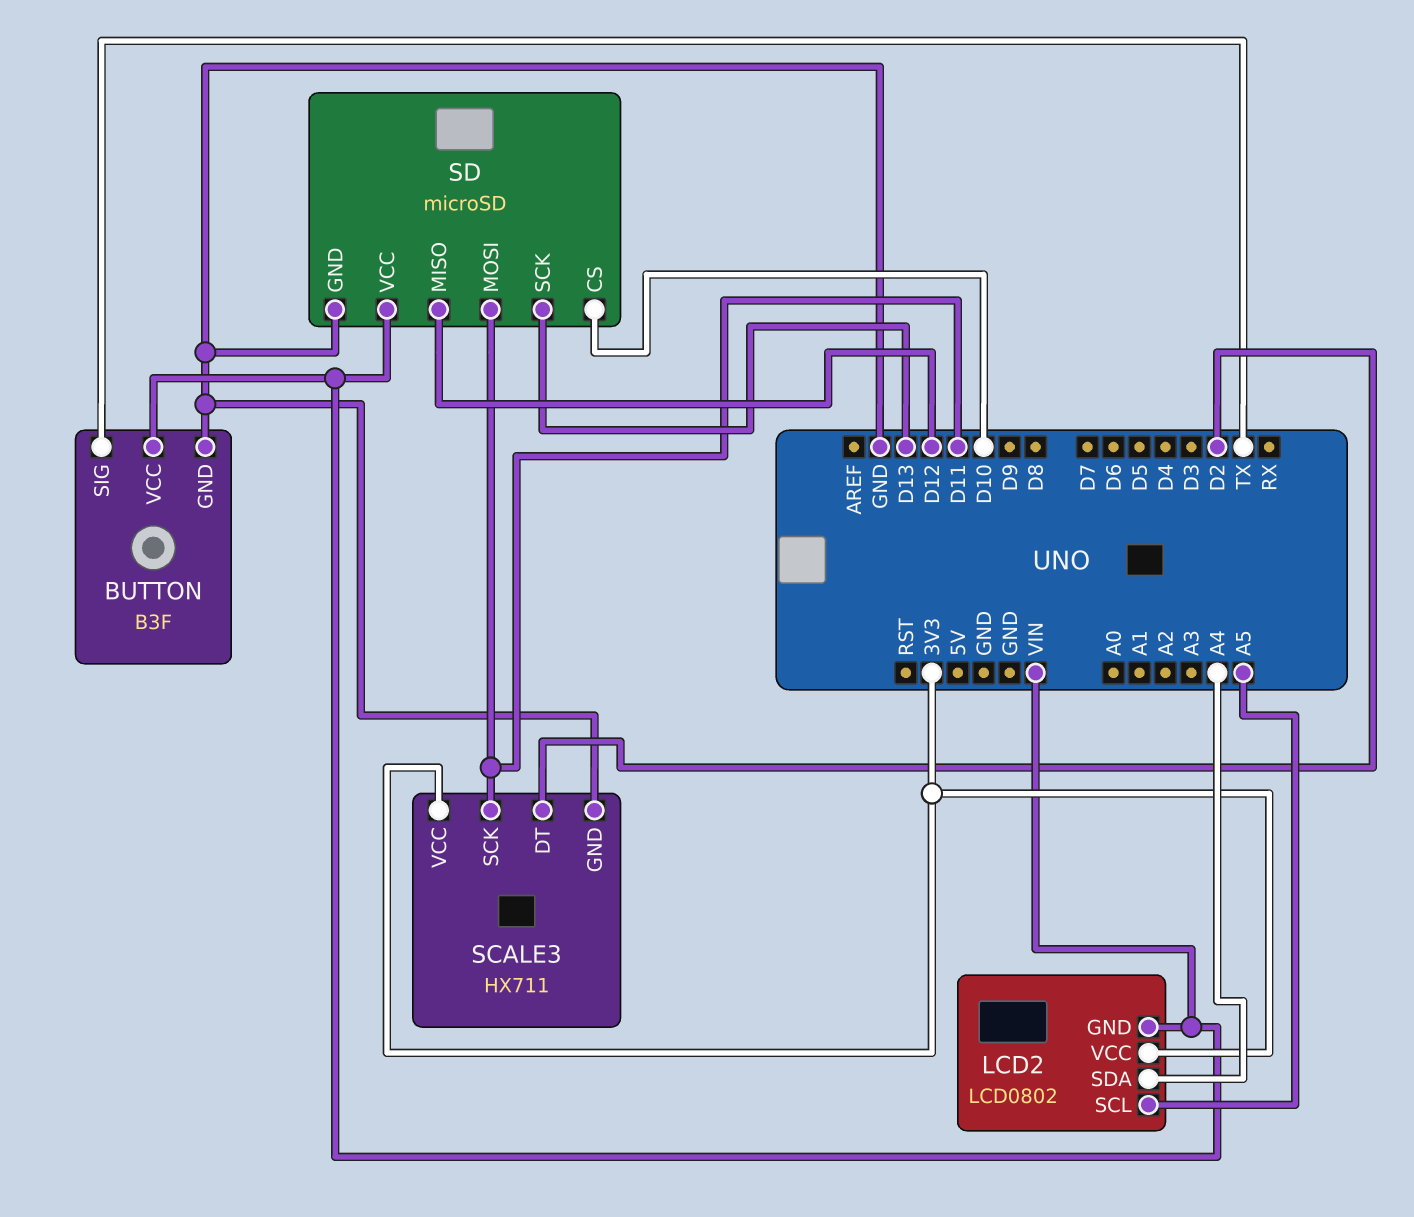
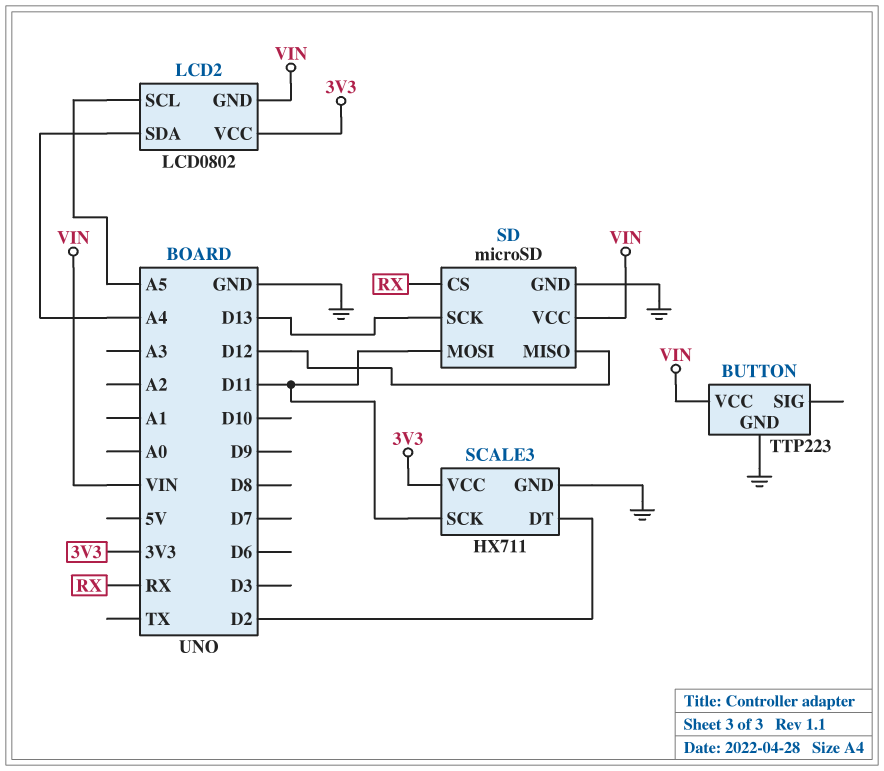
BUTTON: B3F -> TTP223
BUTTON pin SIG: TX -> none
SD pin CS: D10 -> RX

